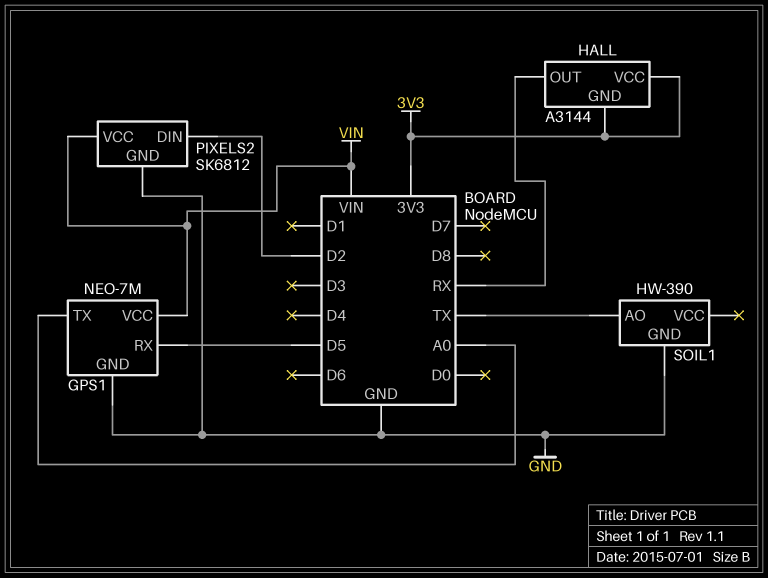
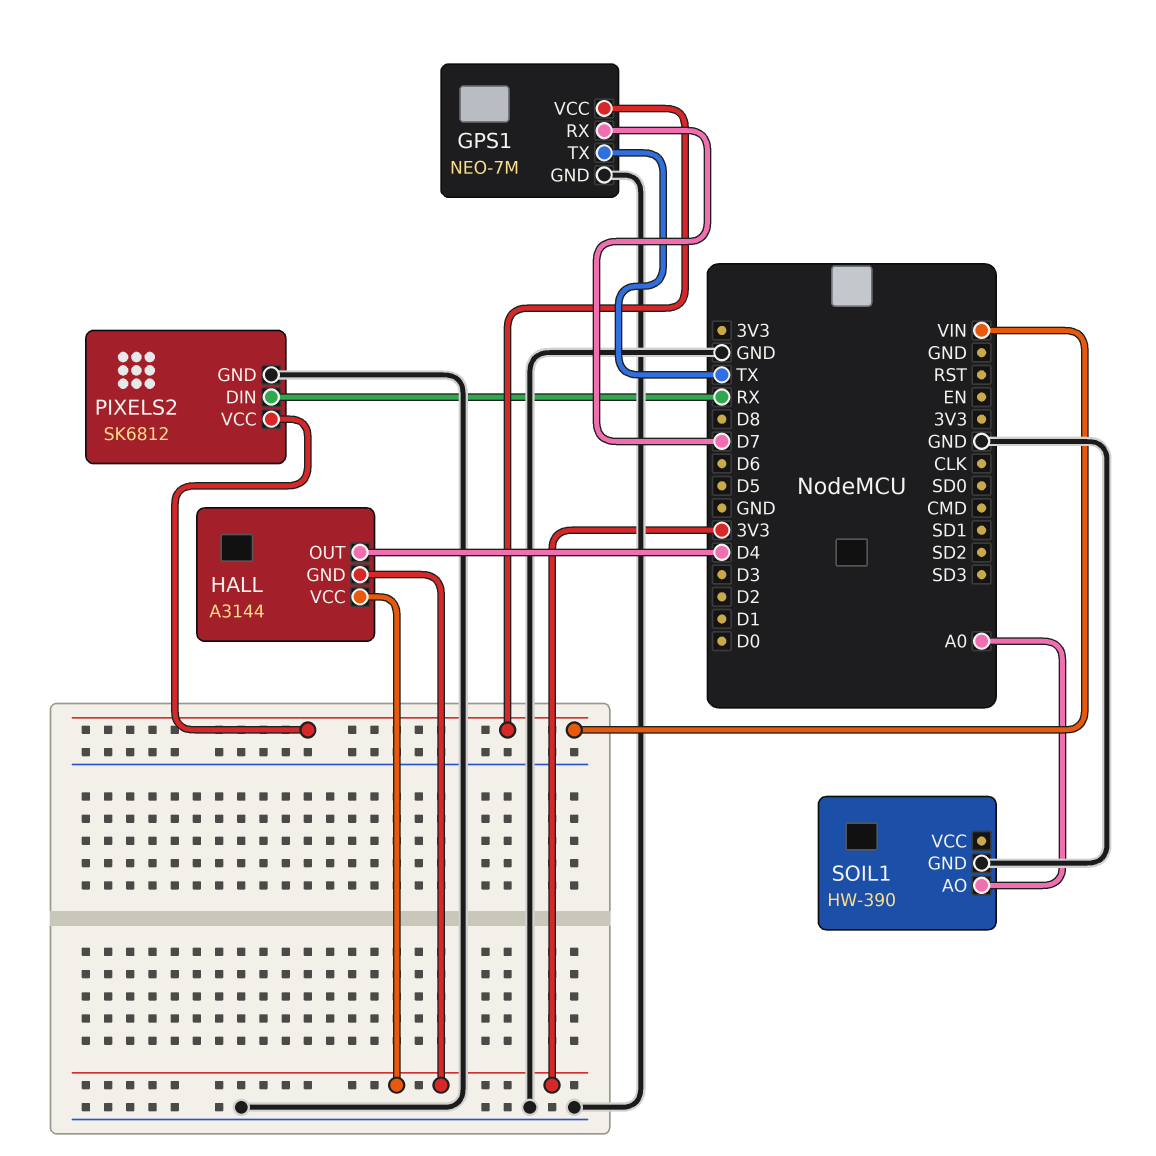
GPS1 pin RX: D5 -> D7
GPS1 pin TX: A0 -> TX
HALL pin OUT: RX -> D4
PIXELS2 pin DIN: D2 -> RX
SOIL1 pin AO: TX -> A0

